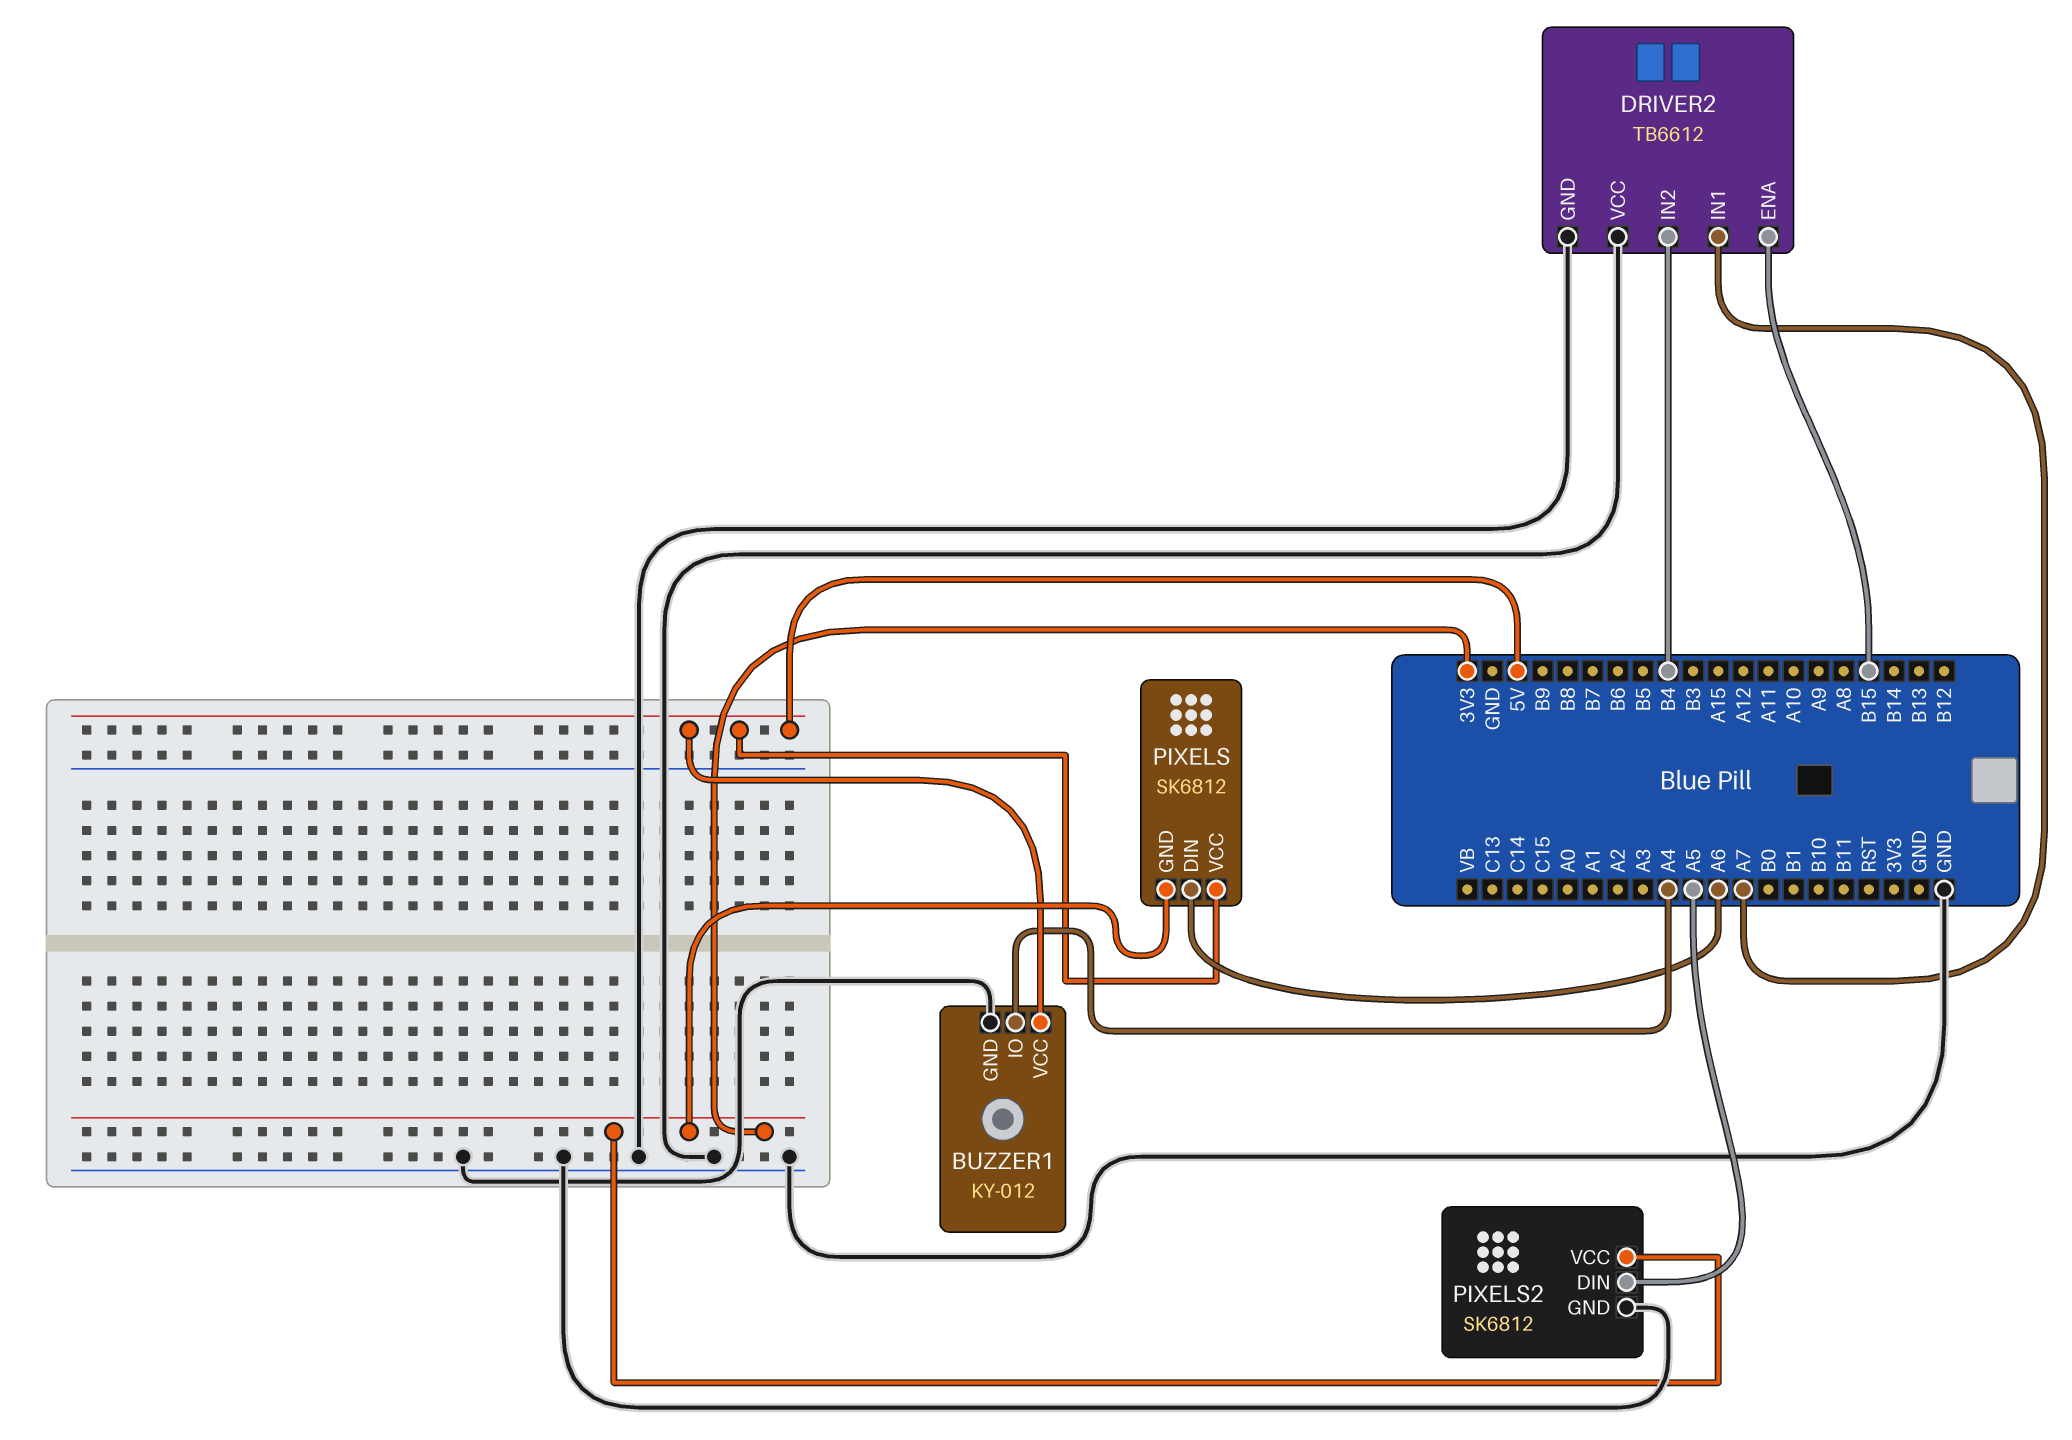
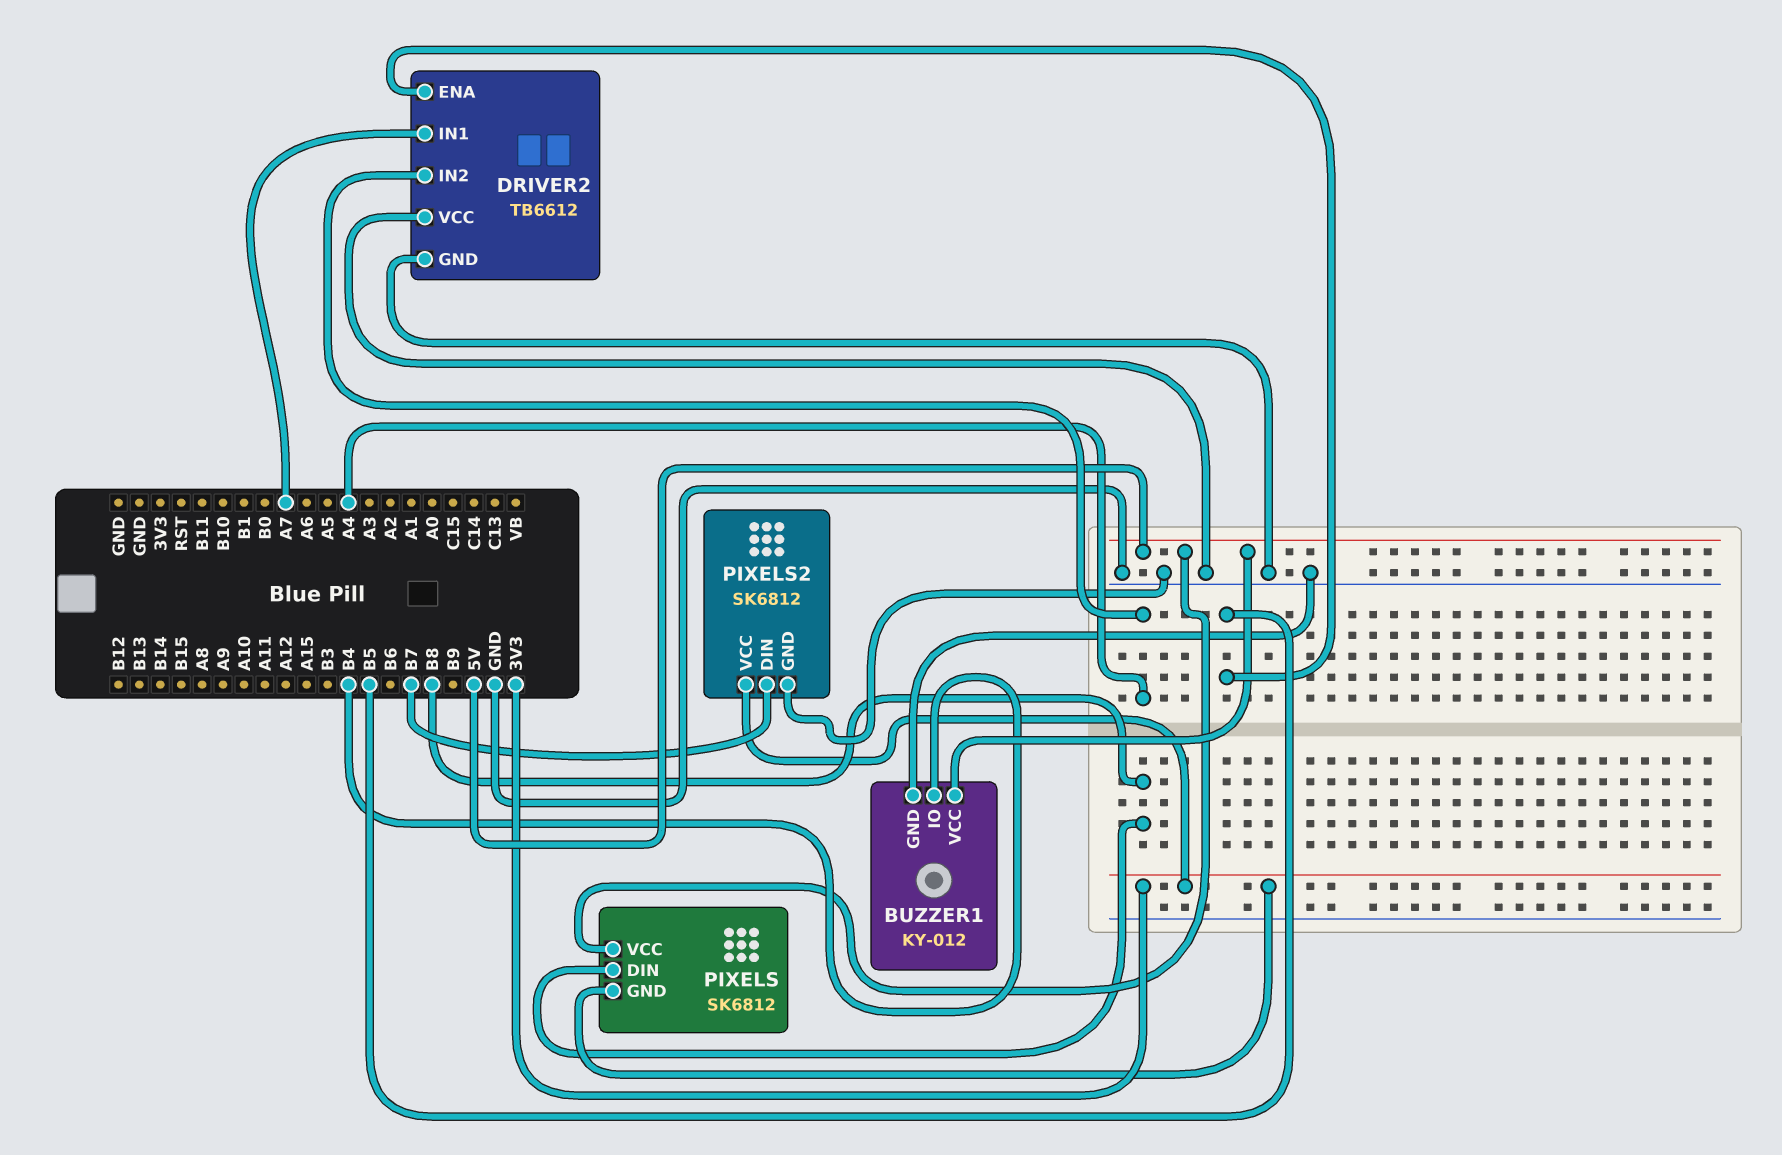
BUZZER1 pin IO: A4 -> B4
DRIVER2 pin ENA: B15 -> B5
DRIVER2 pin IN2: B4 -> A4
PIXELS pin DIN: A6 -> B8
PIXELS2 pin DIN: A5 -> B7

